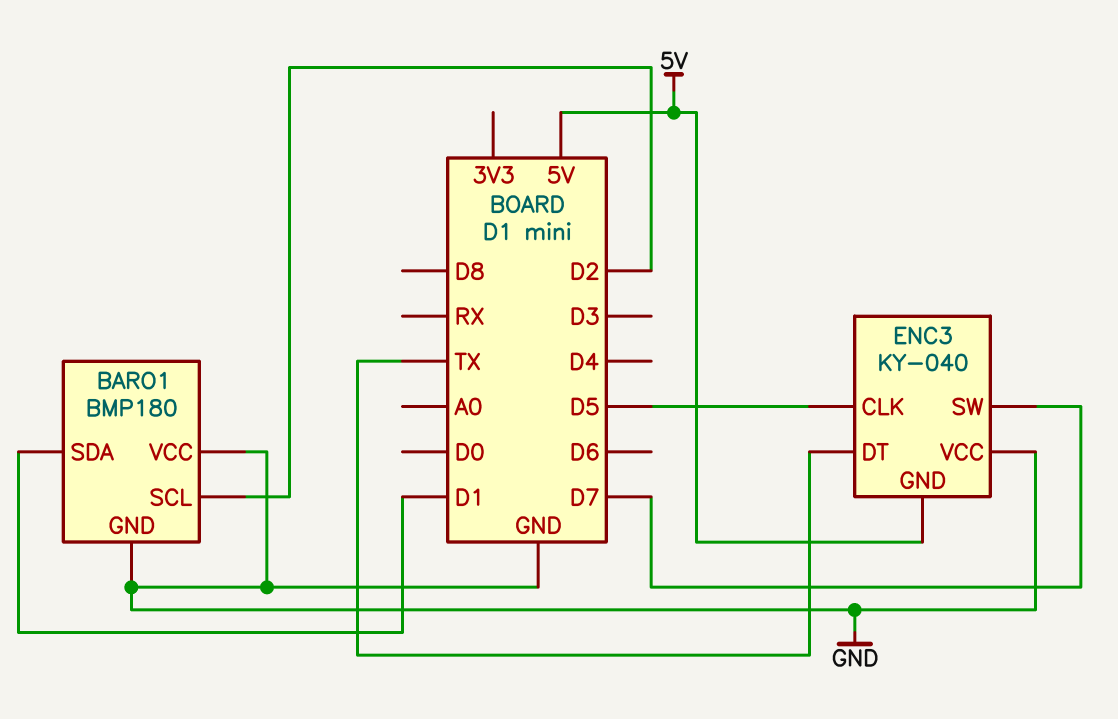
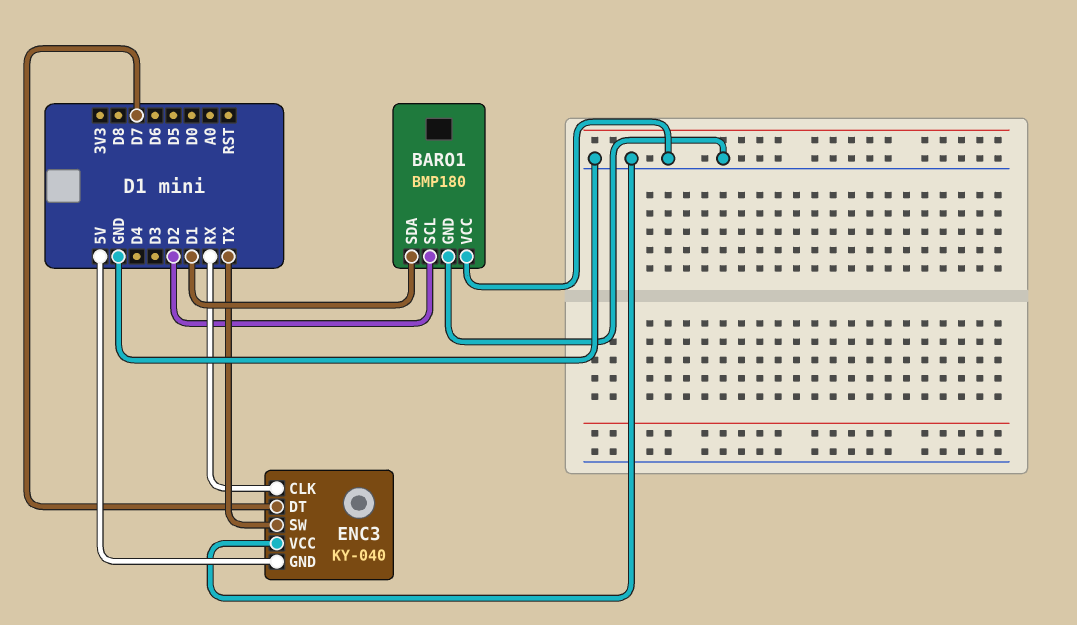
ENC3 pin CLK: D5 -> RX
ENC3 pin DT: TX -> D7
ENC3 pin SW: D7 -> TX

